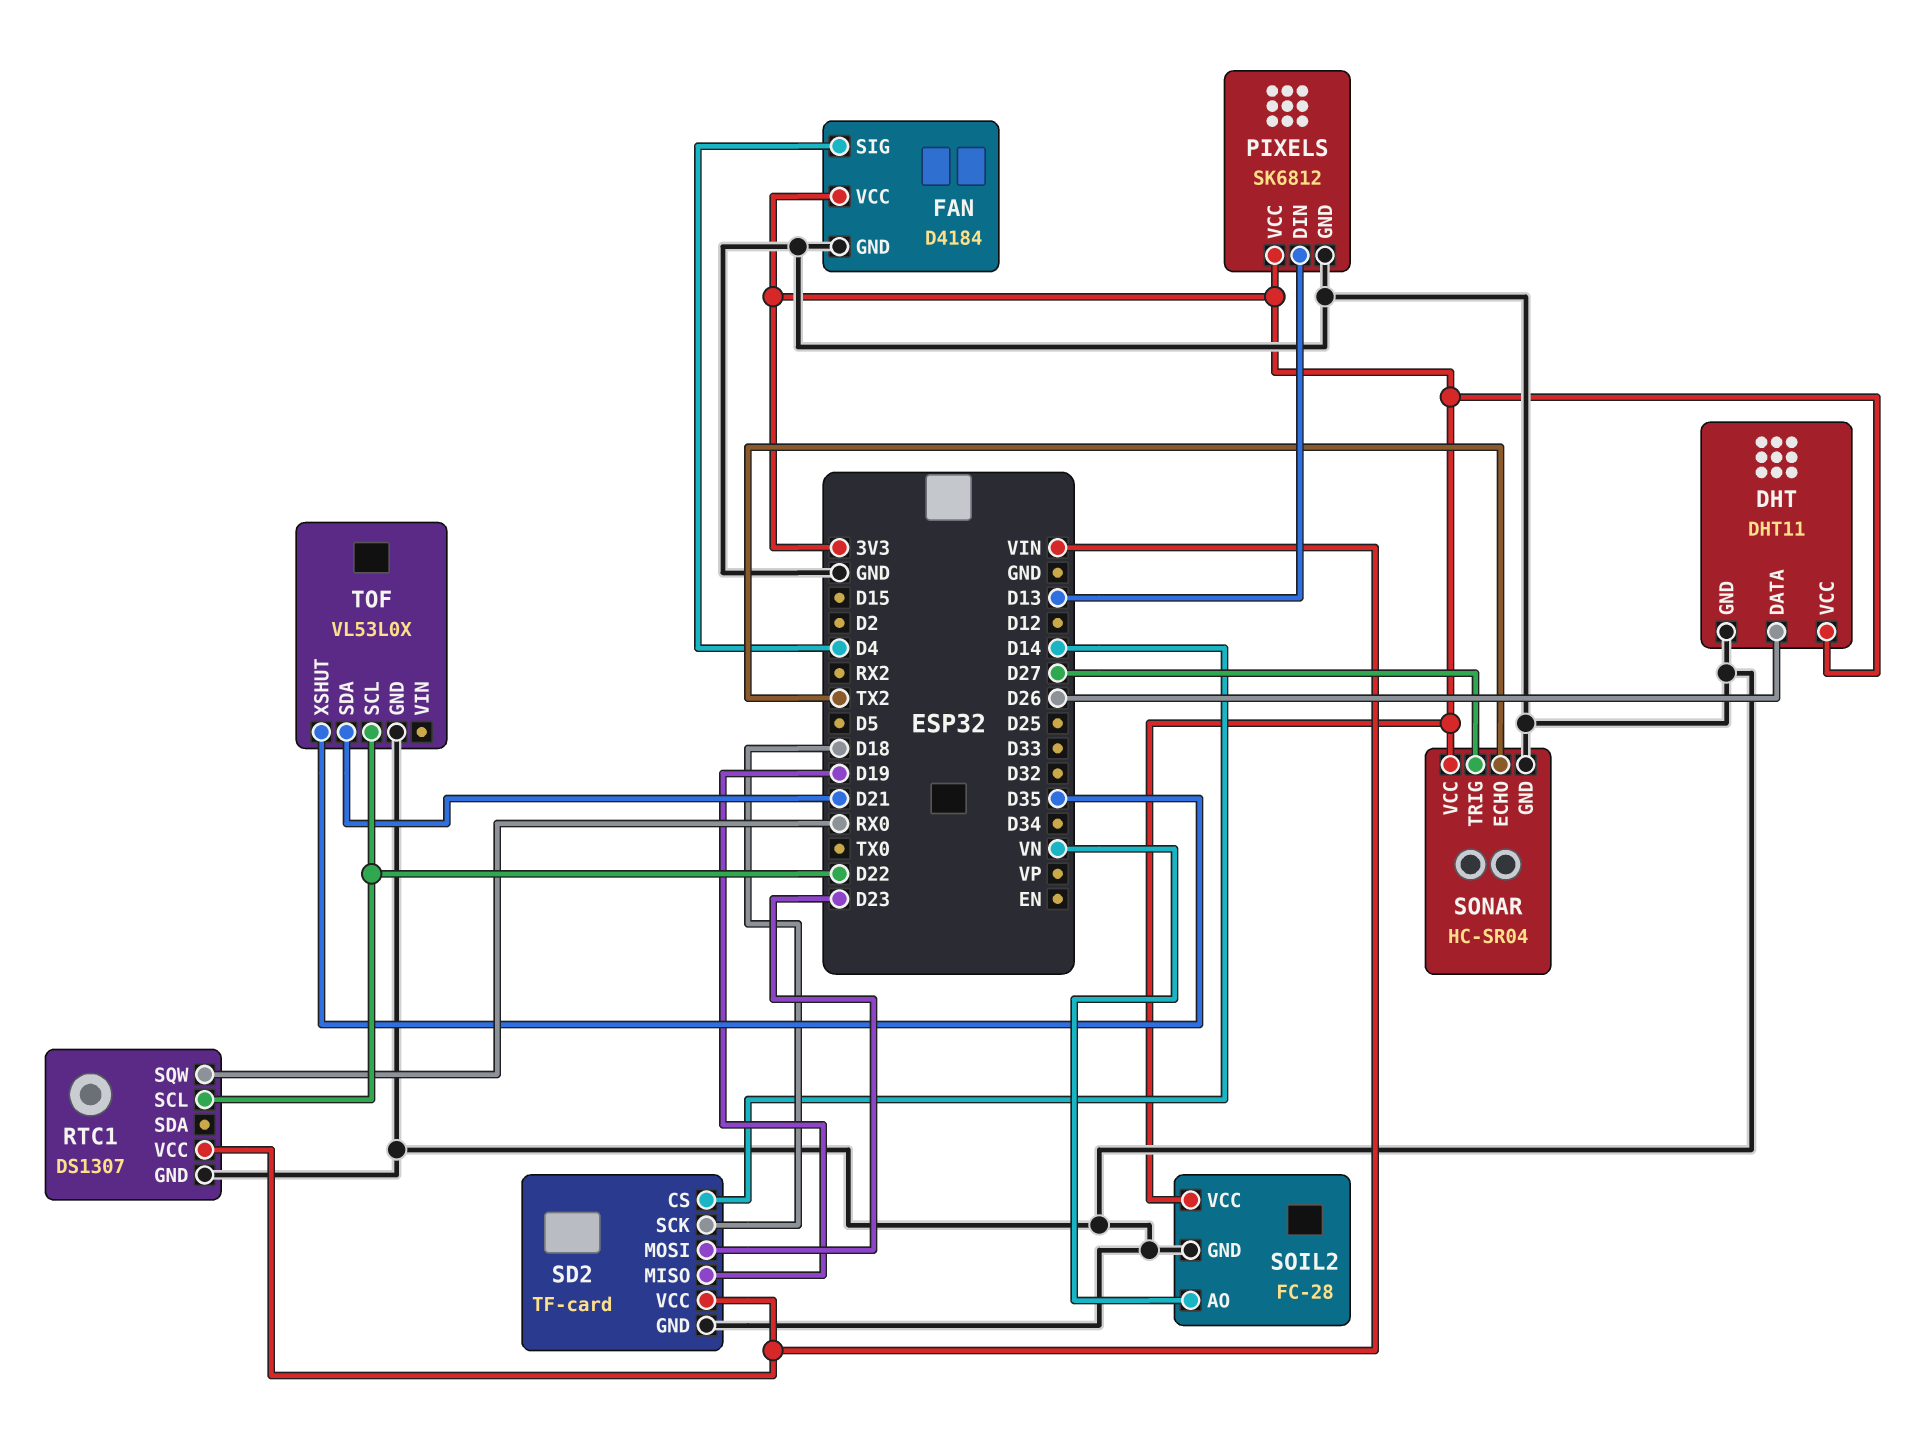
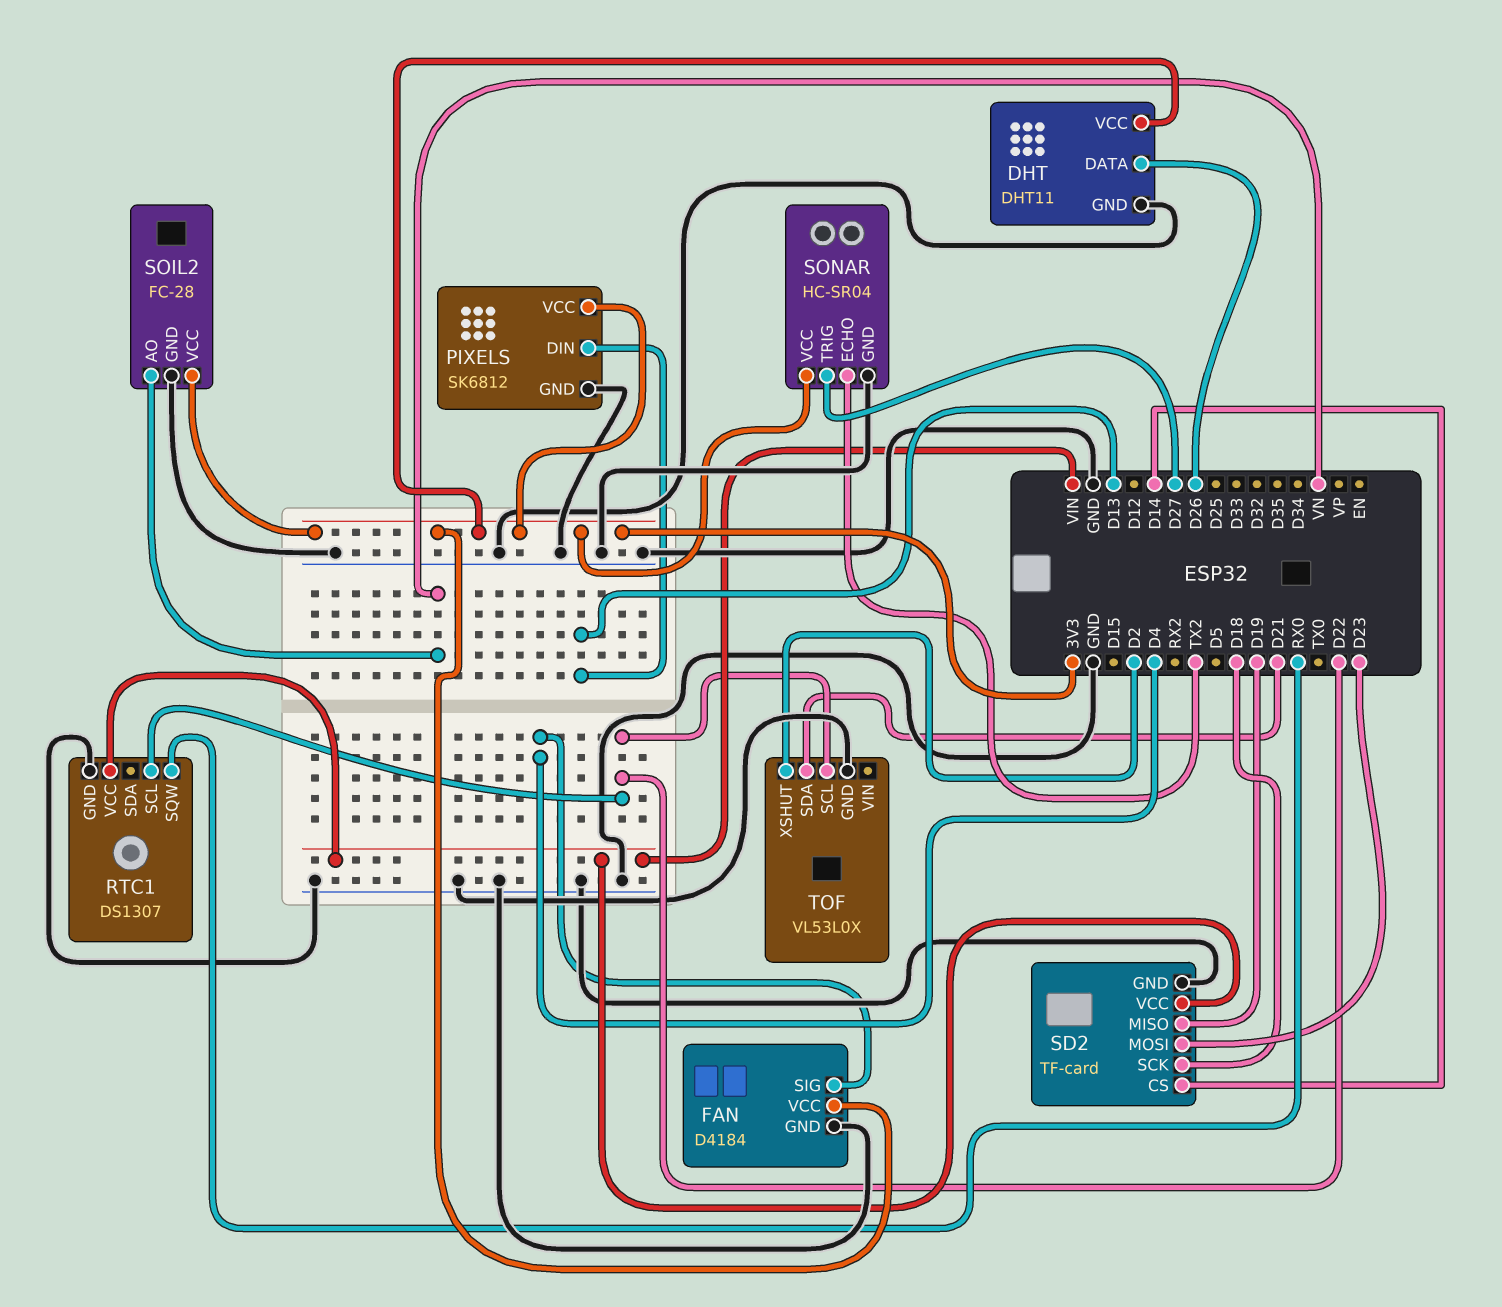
TOF pin XSHUT: D35 -> D2

